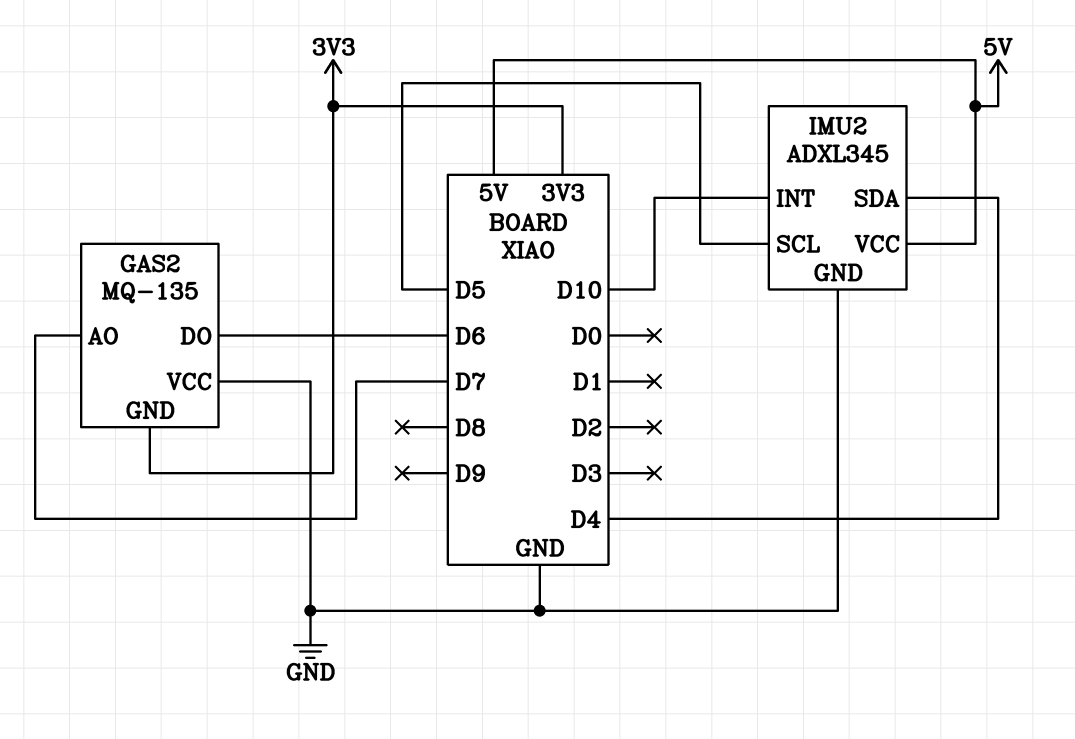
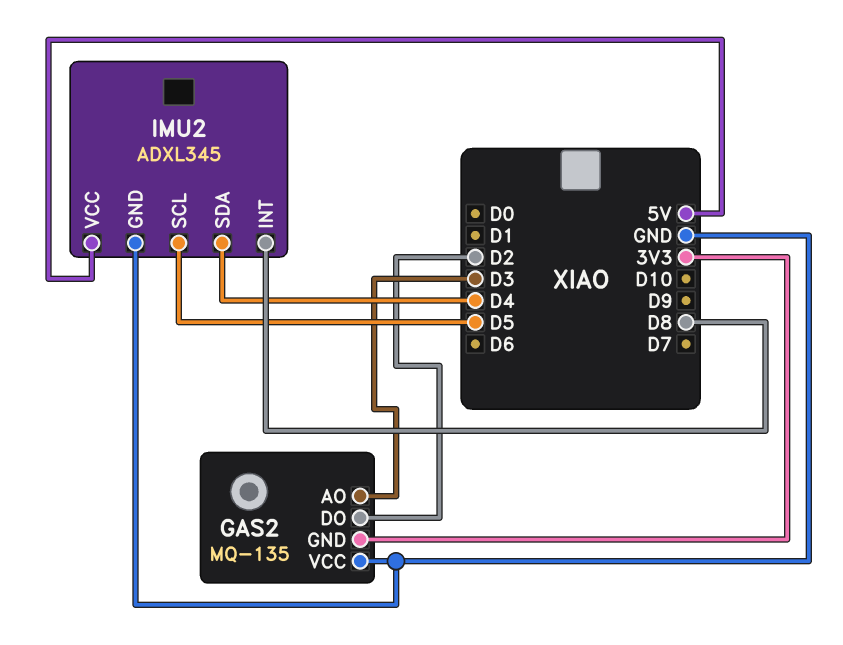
GAS2 pin AO: D7 -> D3
GAS2 pin DO: D6 -> D2
IMU2 pin INT: D10 -> D8

